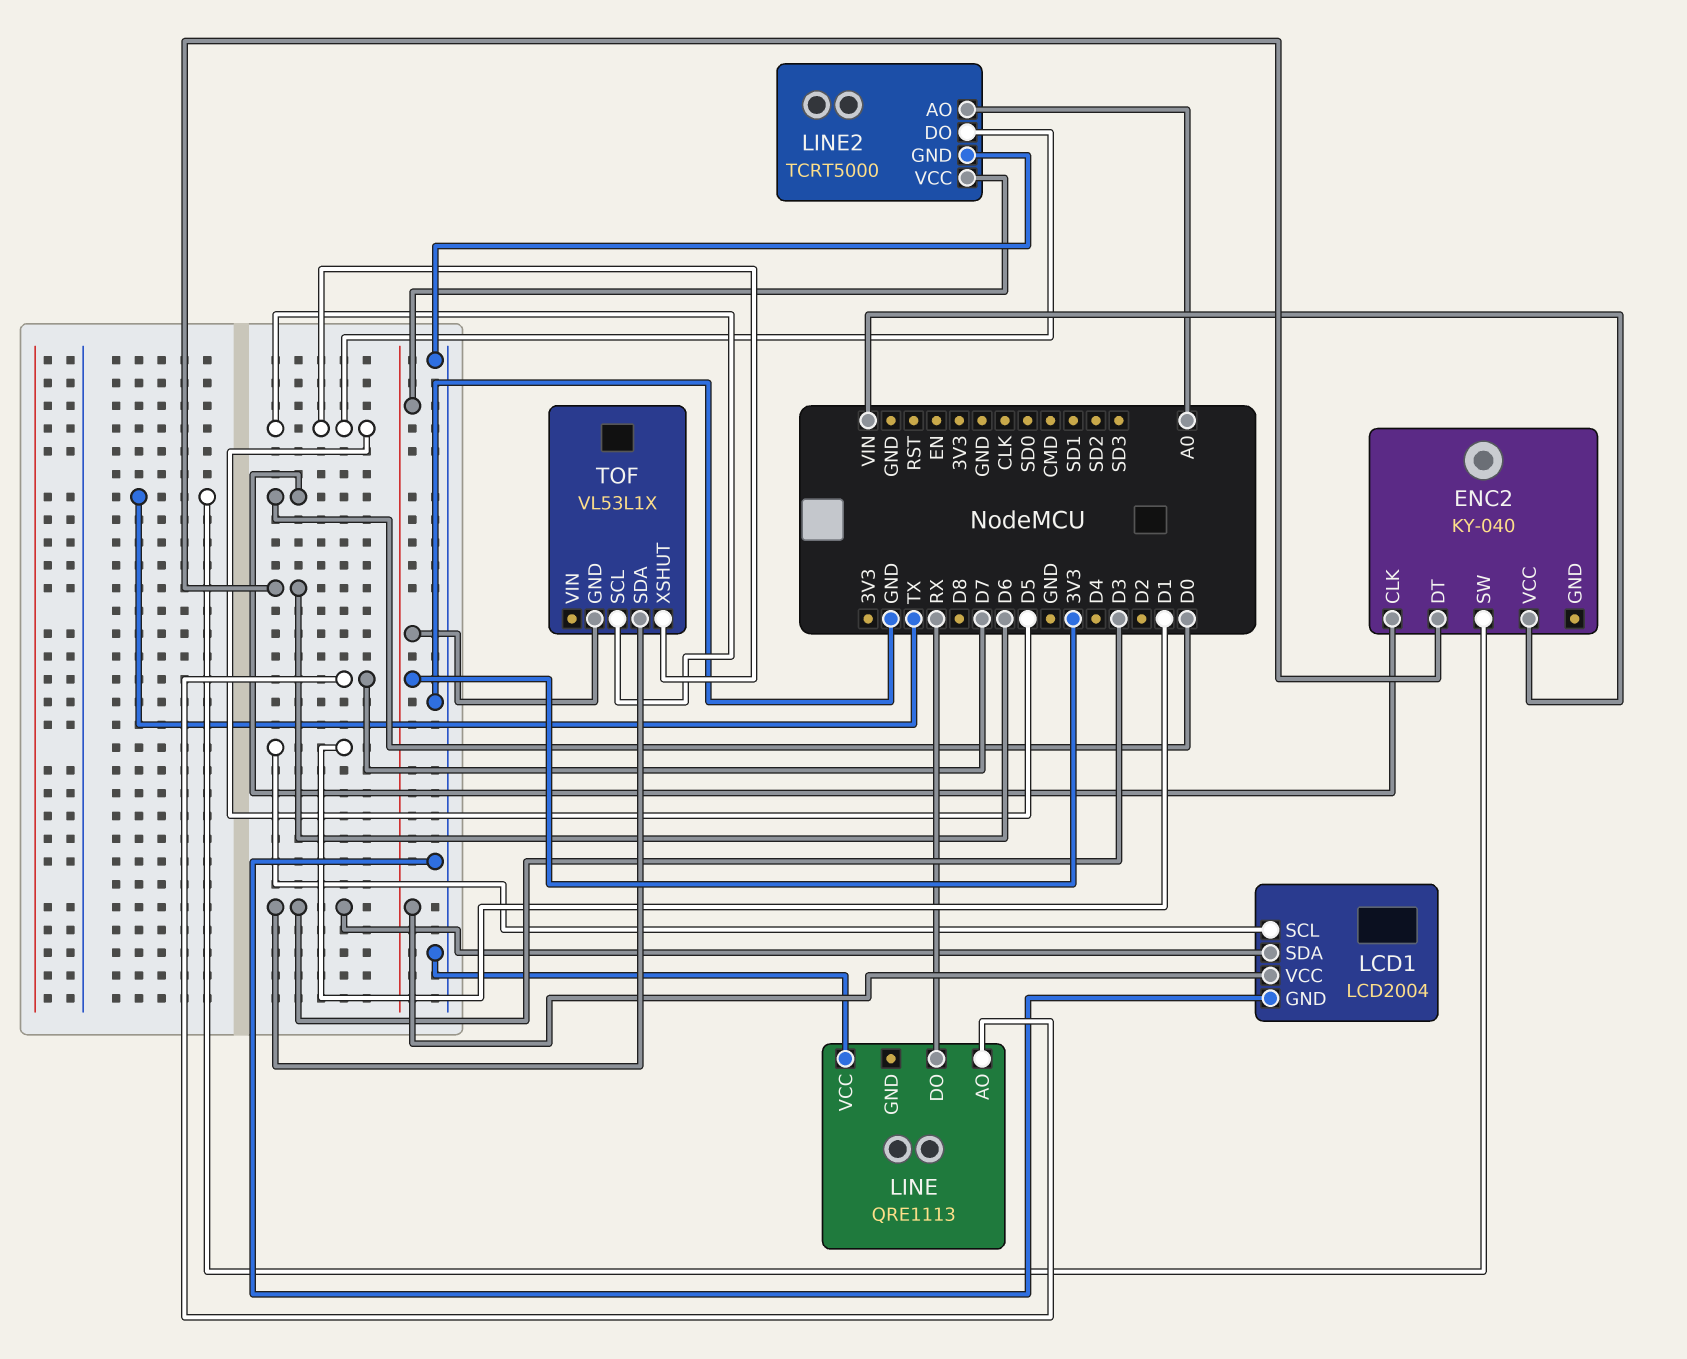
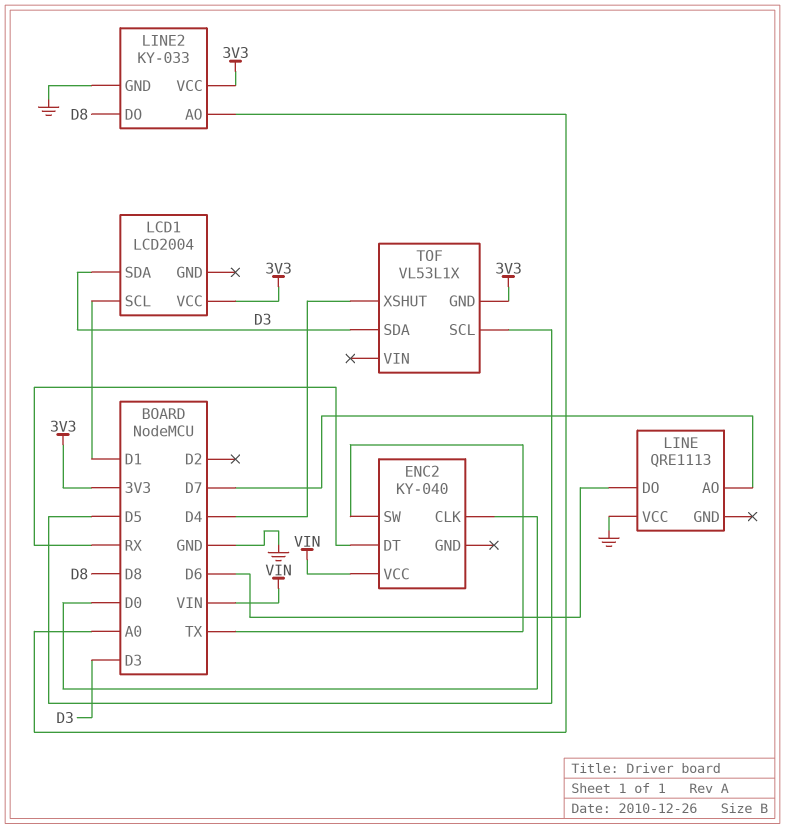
ENC2 pin DT: D6 -> RX
LCD1 pin GND: GND -> none
LINE pin DO: RX -> D6
LINE2: TCRT5000 -> KY-033
LINE2 pin DO: D5 -> D8
TOF pin XSHUT: D5 -> D4

